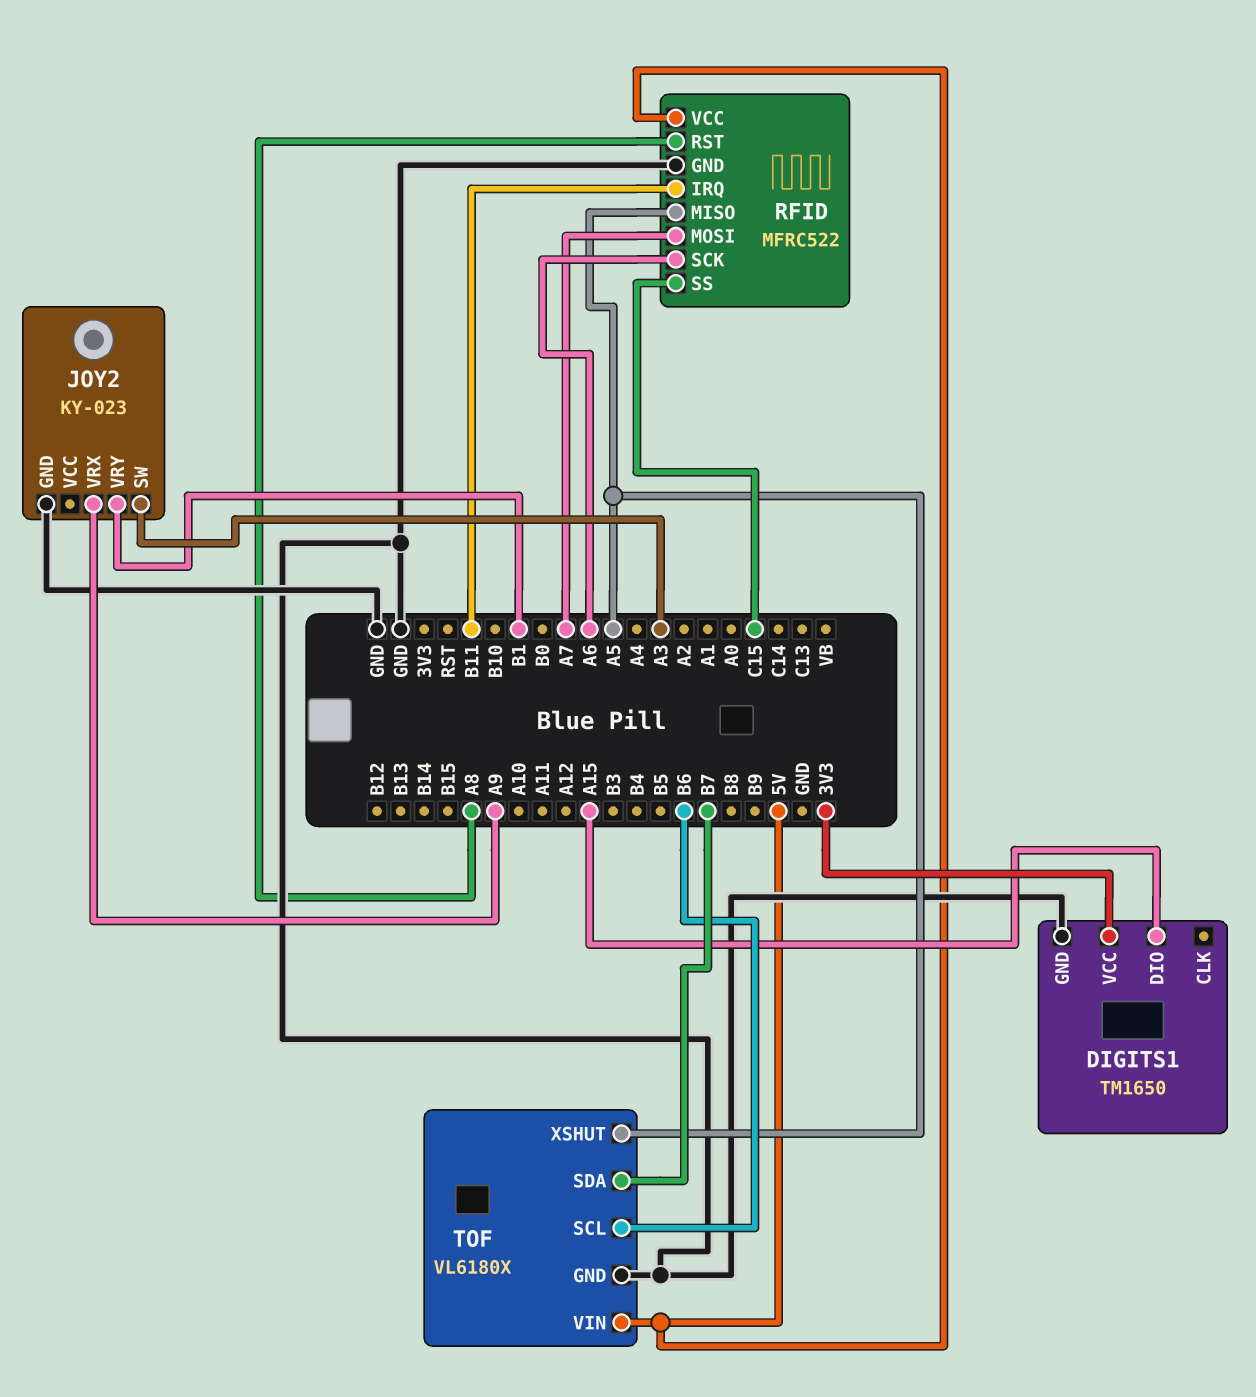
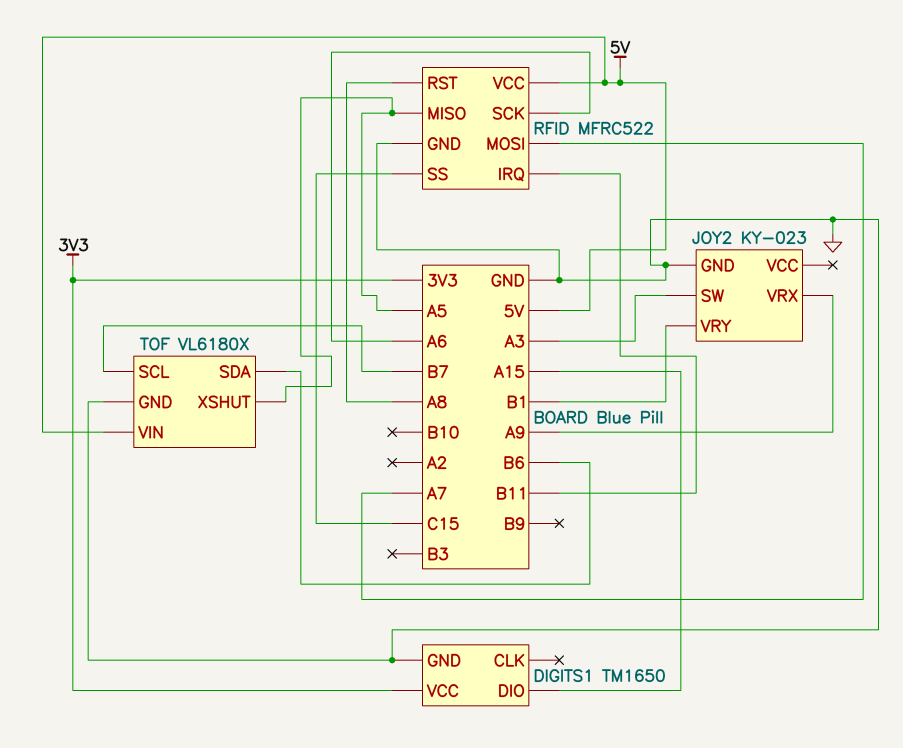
TOF pin SCL: B6 -> B7
TOF pin SDA: B7 -> B6

